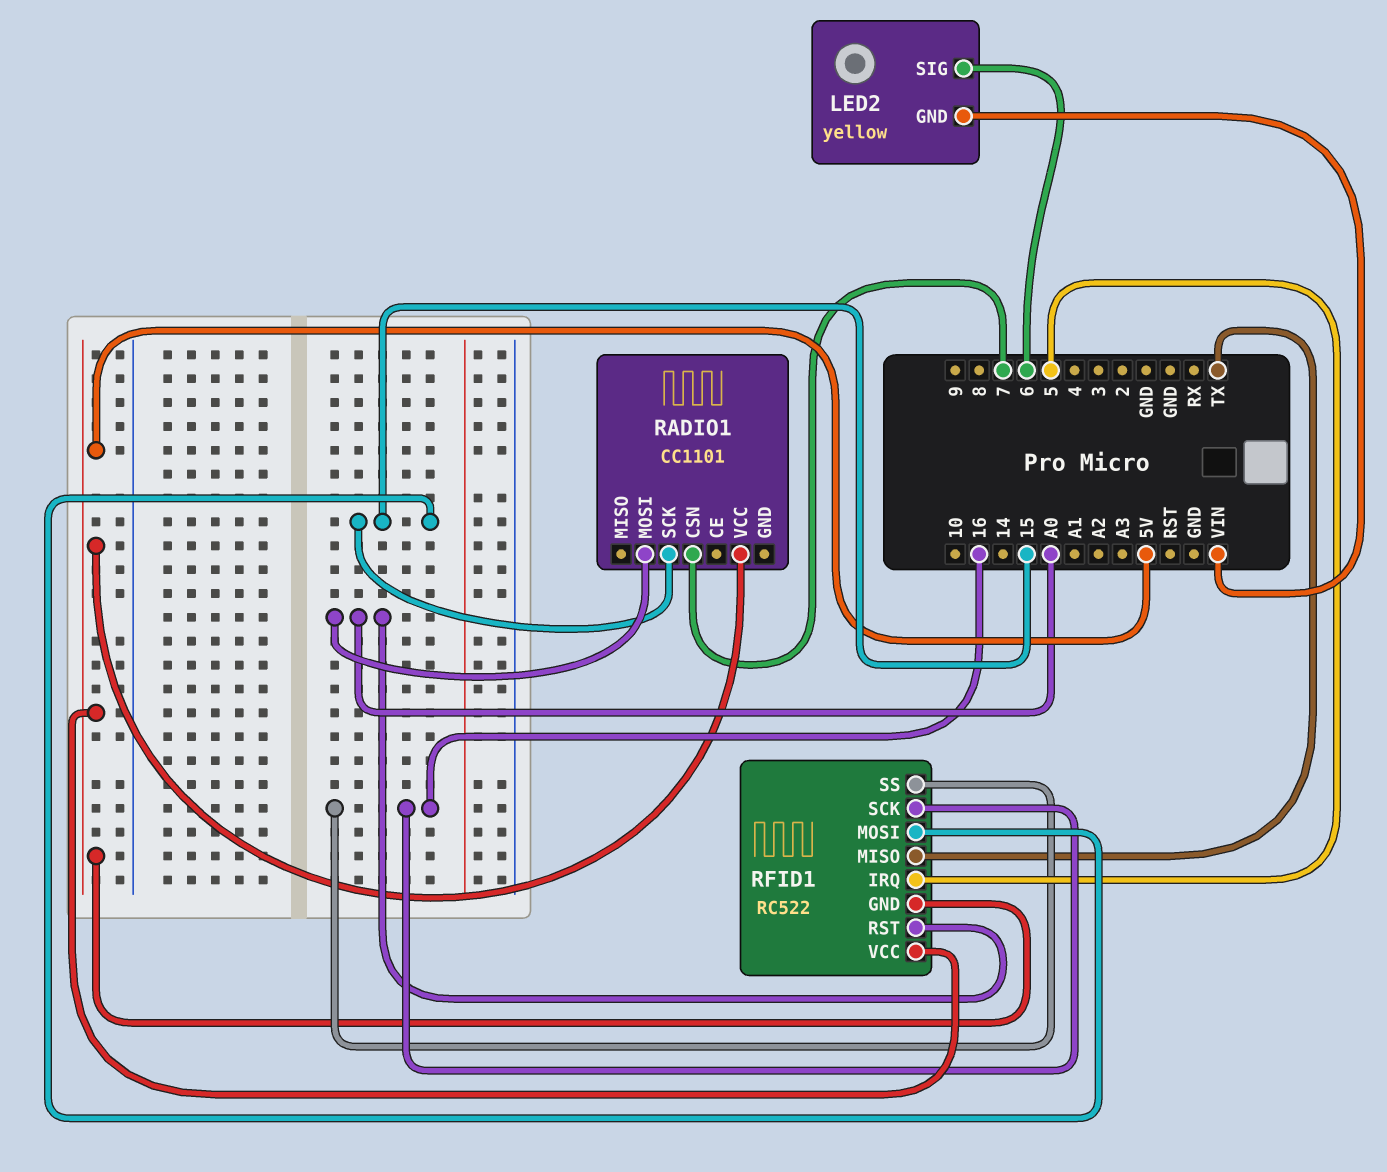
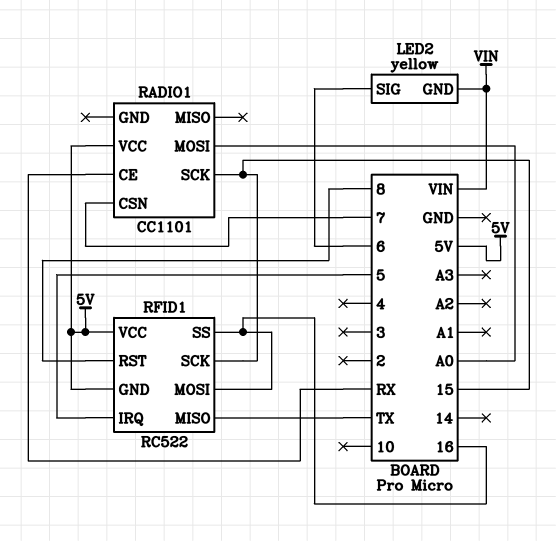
RADIO1 pin CE: none -> RX
RFID1 pin MOSI: 15 -> 16
RFID1 pin RST: A0 -> 8
RFID1 pin SCK: 16 -> 15

